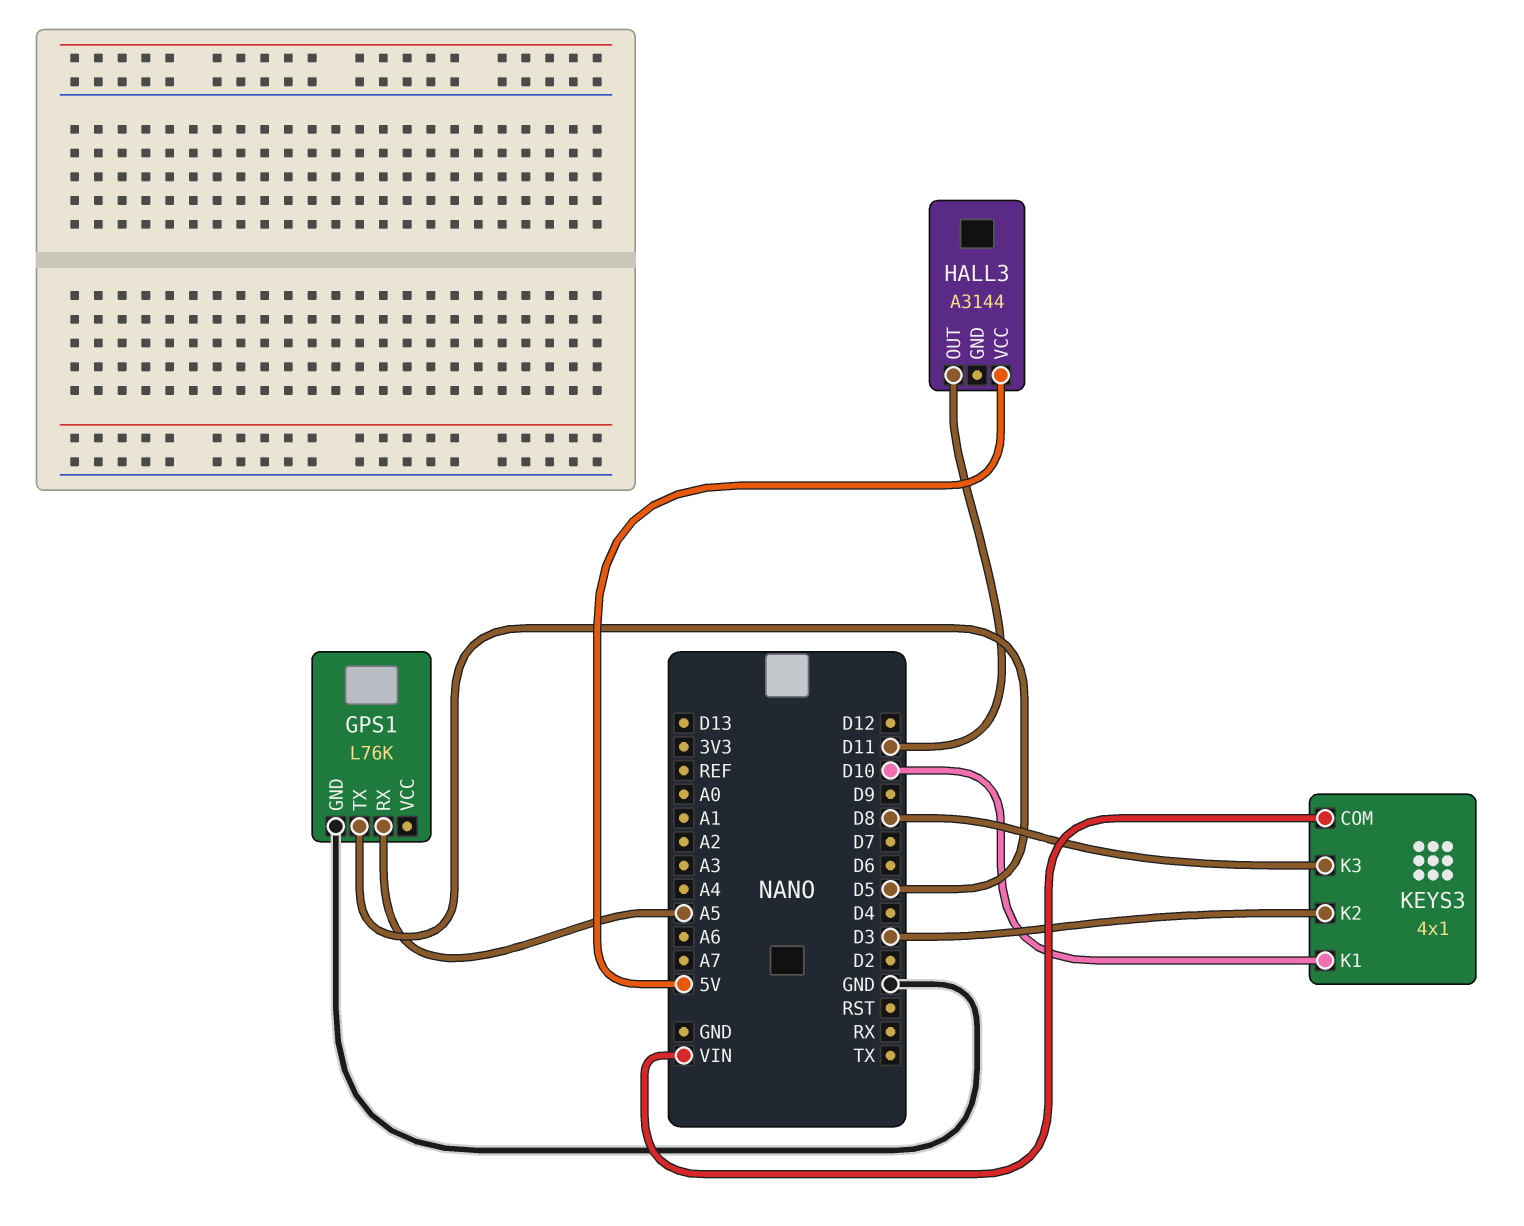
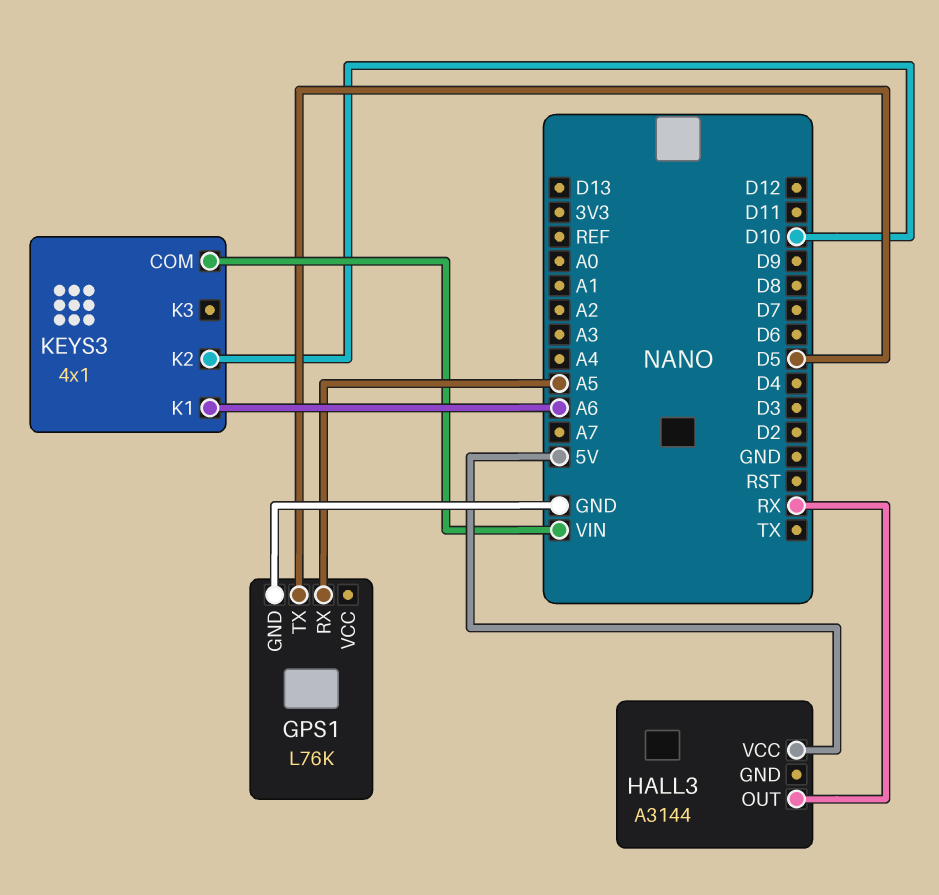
HALL3 pin OUT: D11 -> RX
KEYS3 pin K1: D10 -> A6
KEYS3 pin K2: D3 -> D10
KEYS3 pin K3: D8 -> none

